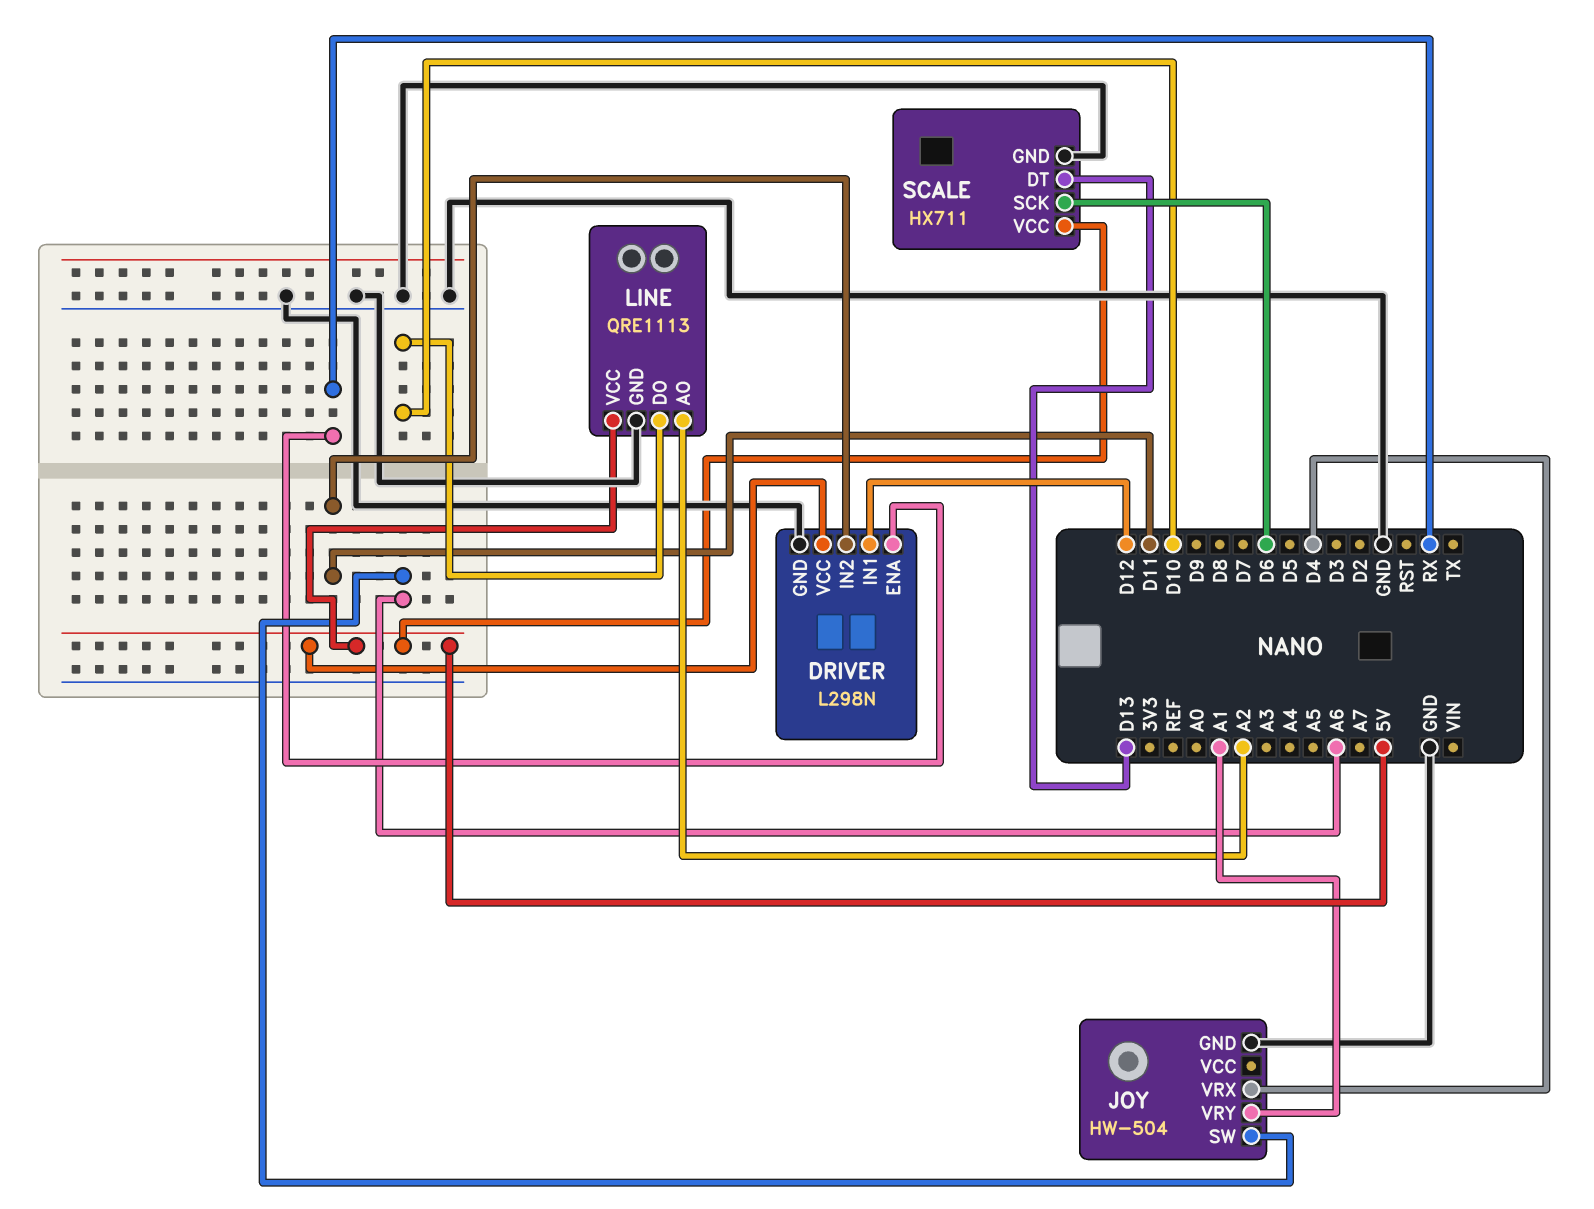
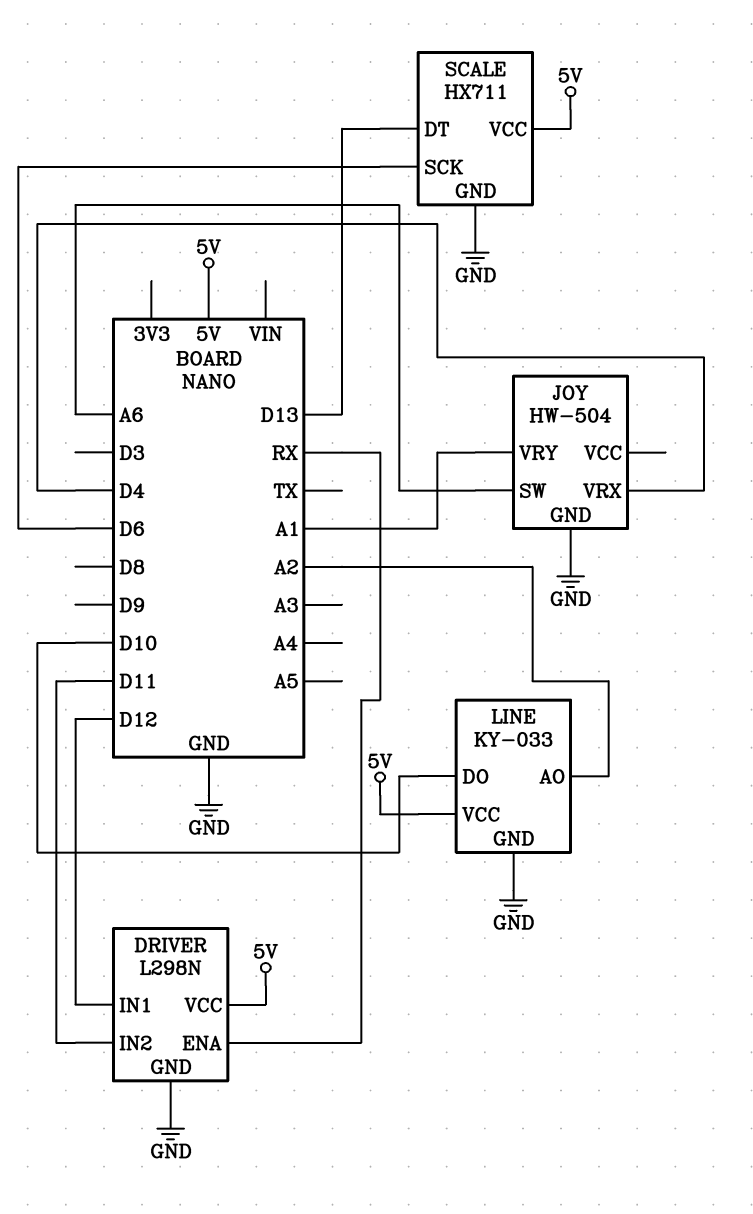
LINE: QRE1113 -> KY-033

